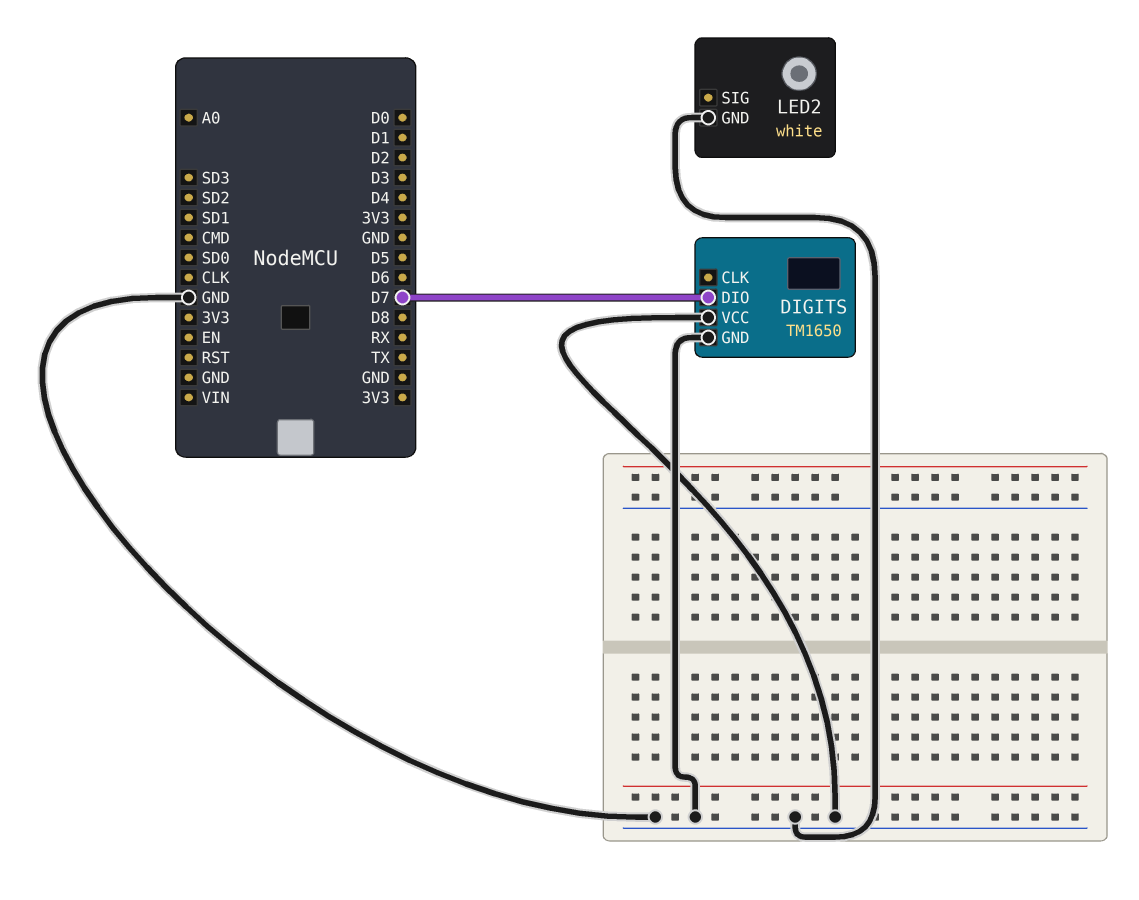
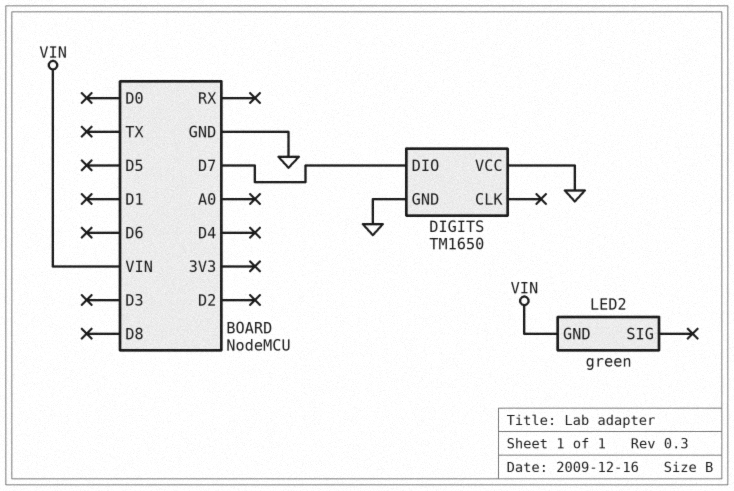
LED2: white -> green
LED2 pin GND: GND -> VIN

